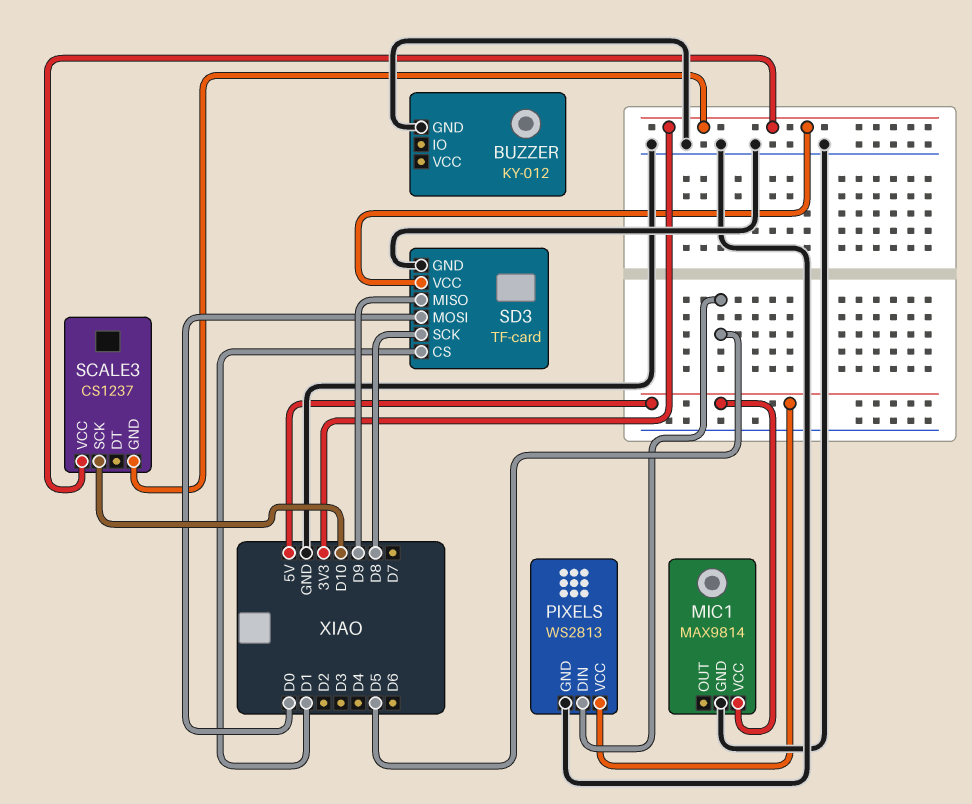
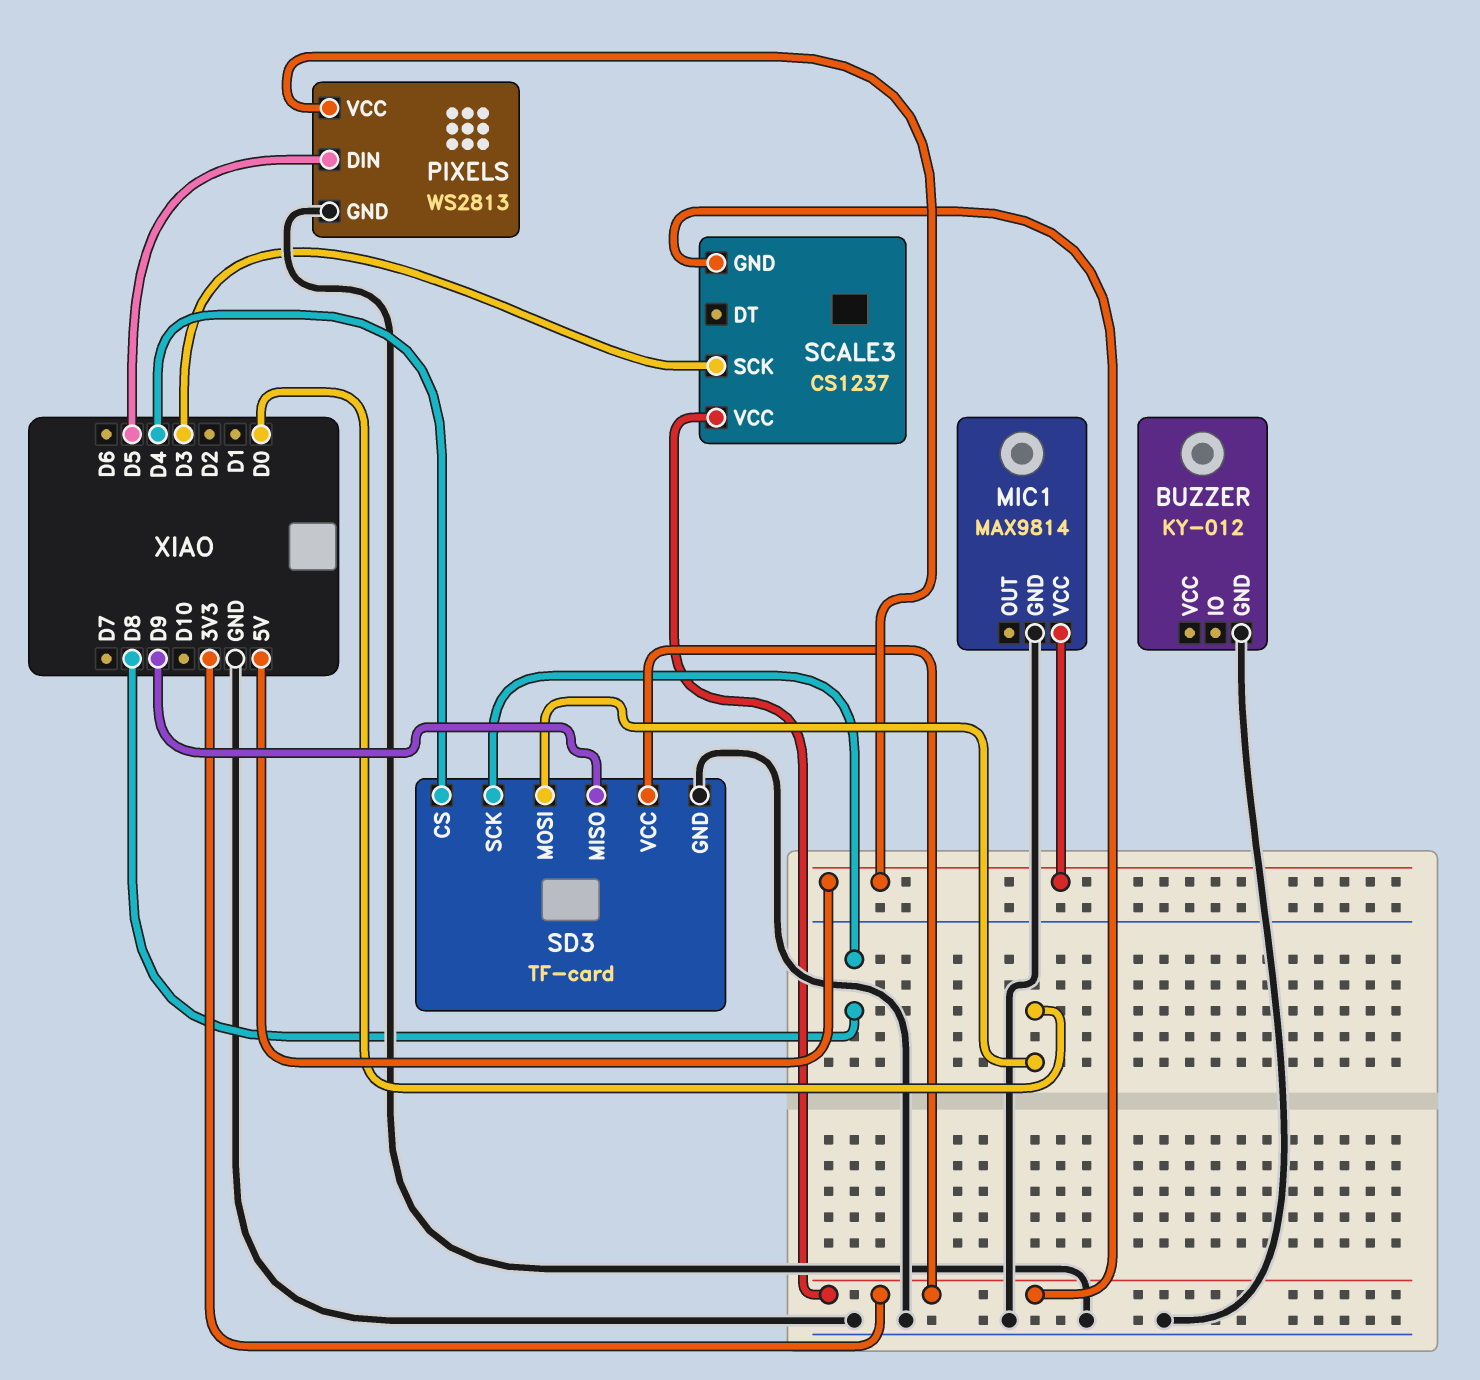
SCALE3 pin SCK: D10 -> D3
SD3 pin CS: D1 -> D4

